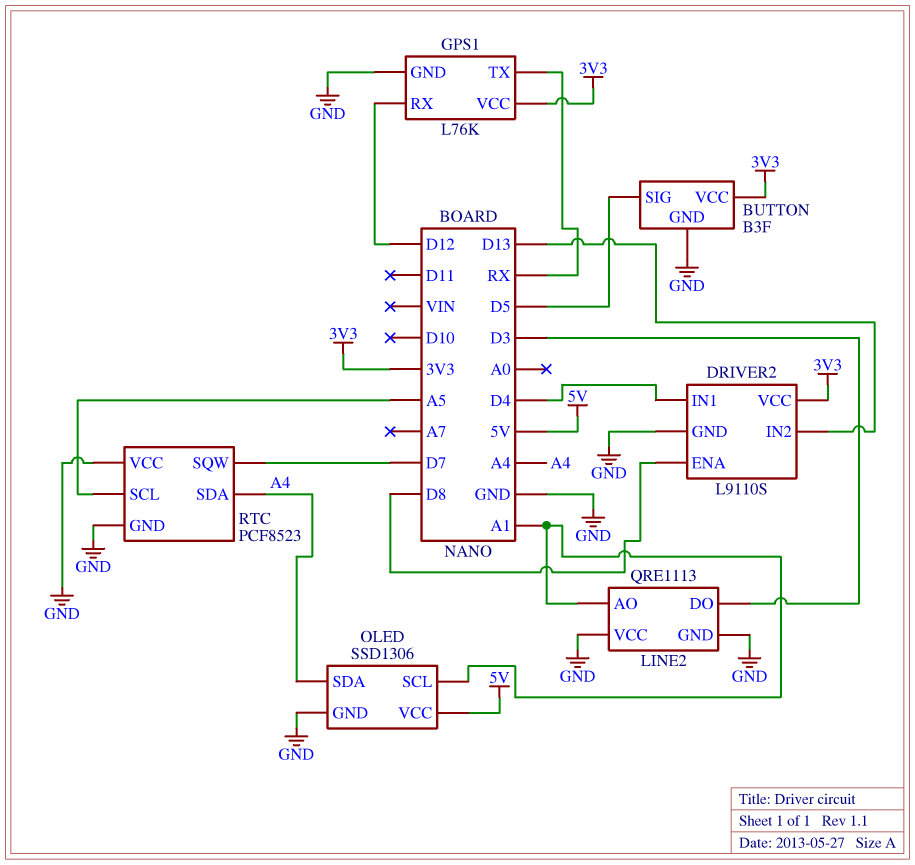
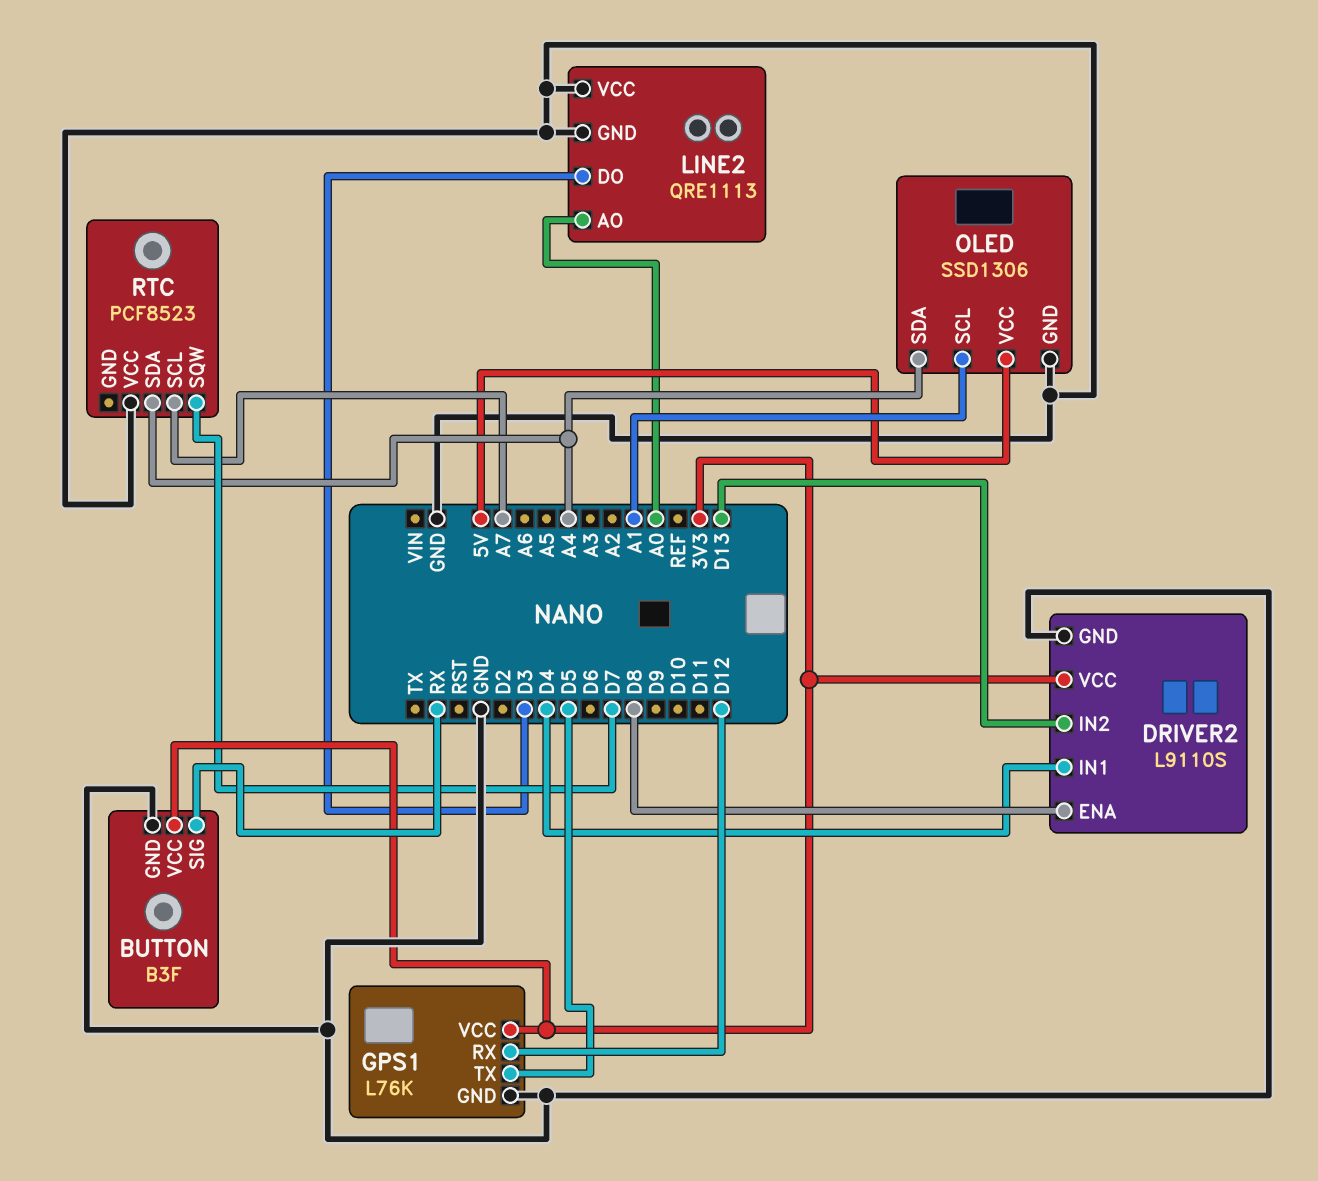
BUTTON pin SIG: D5 -> RX
GPS1 pin TX: RX -> D5
LINE2 pin AO: A1 -> A0
RTC pin GND: GND -> none
RTC pin SCL: A5 -> A7

